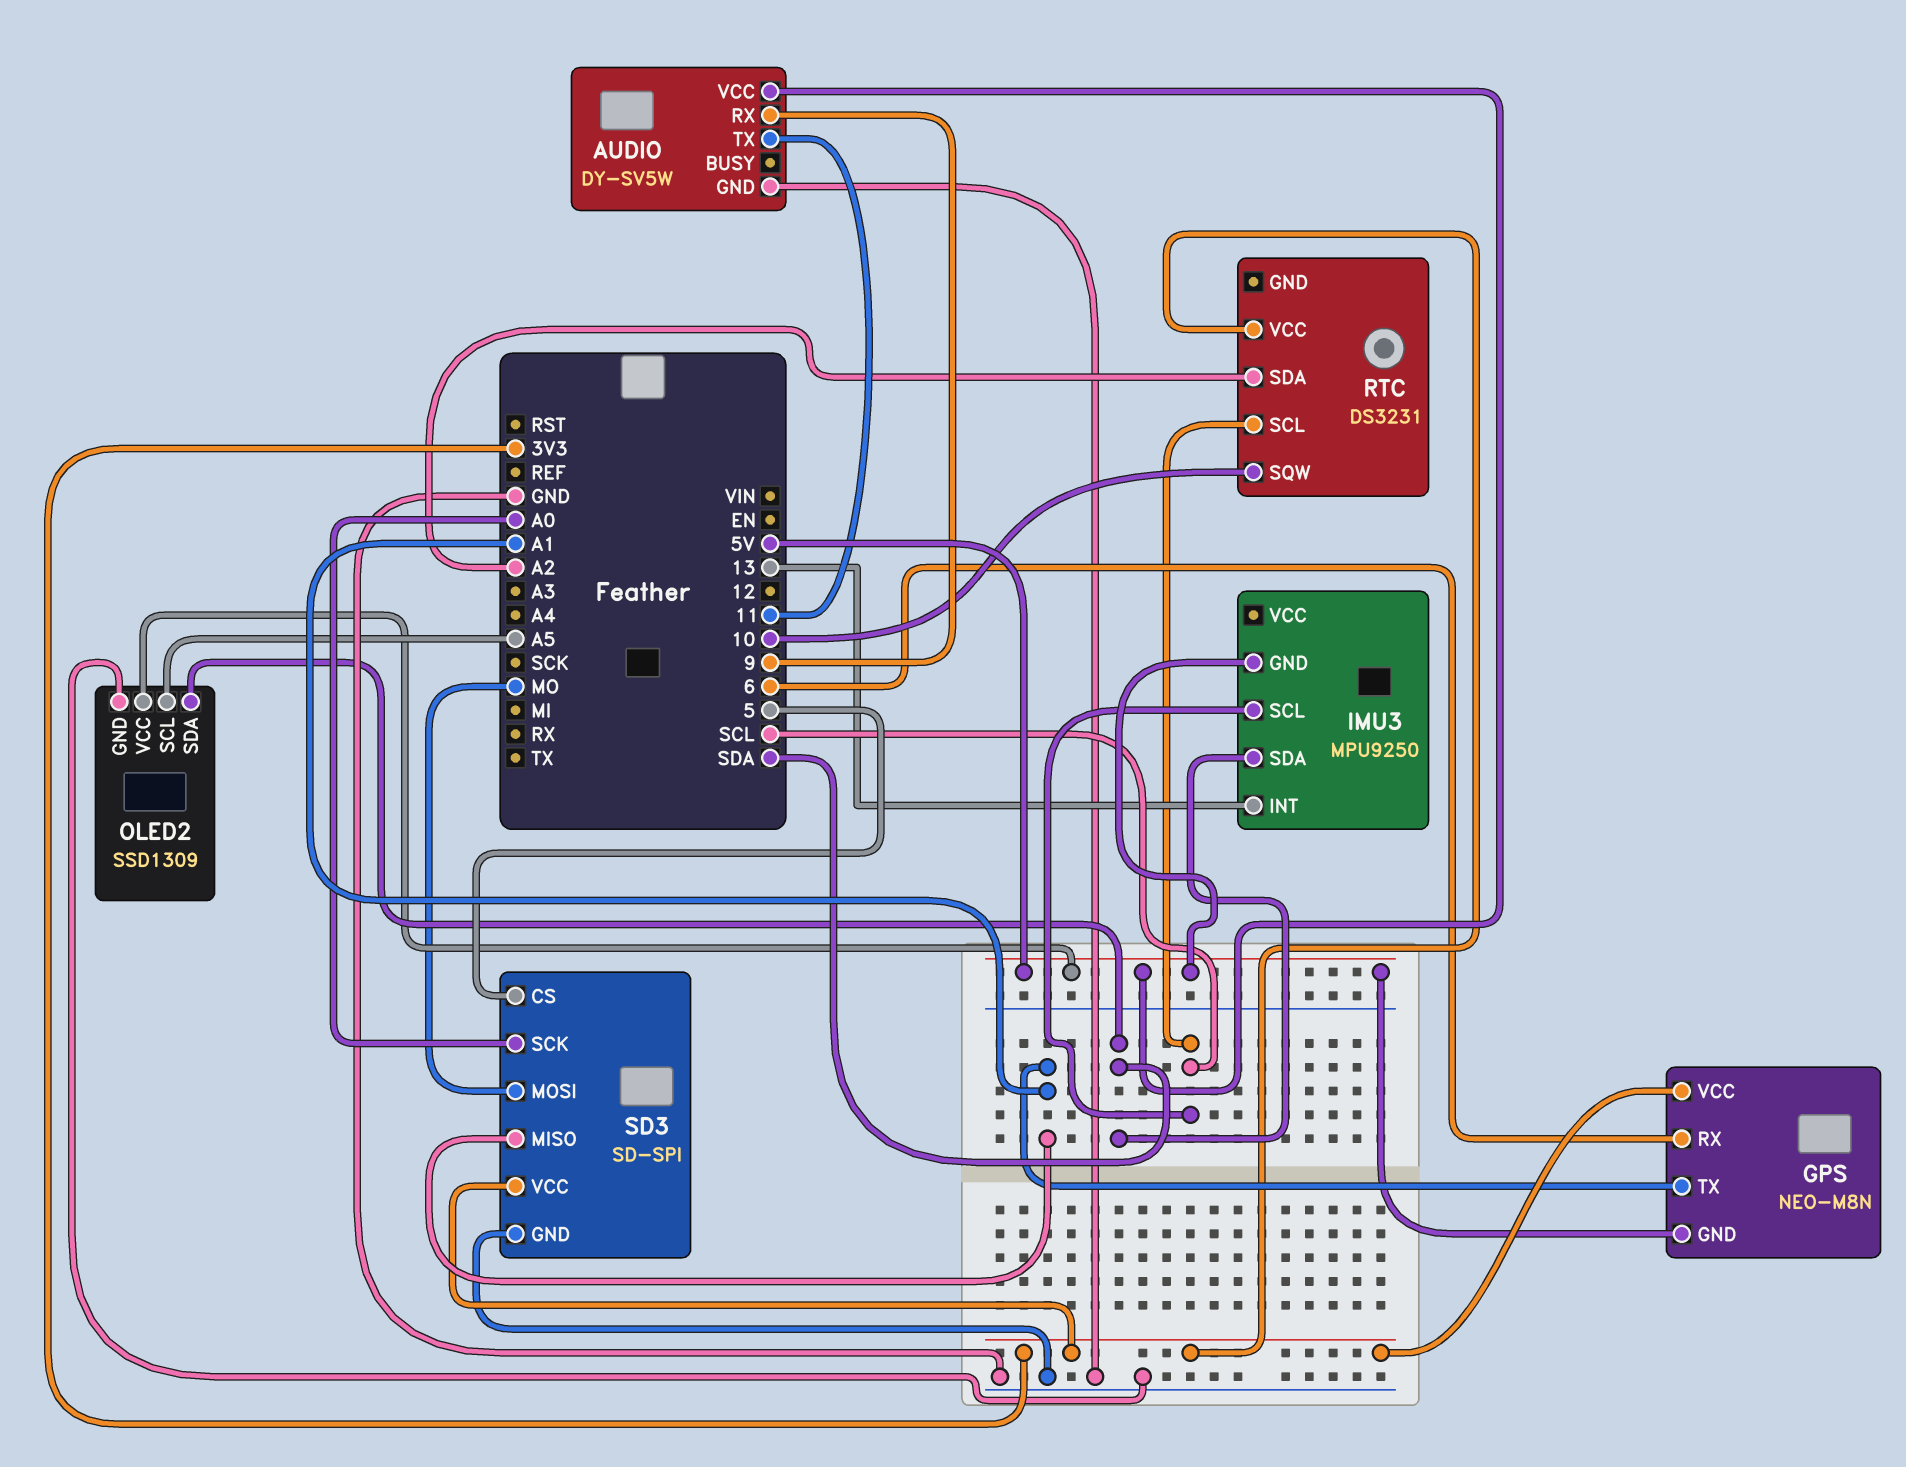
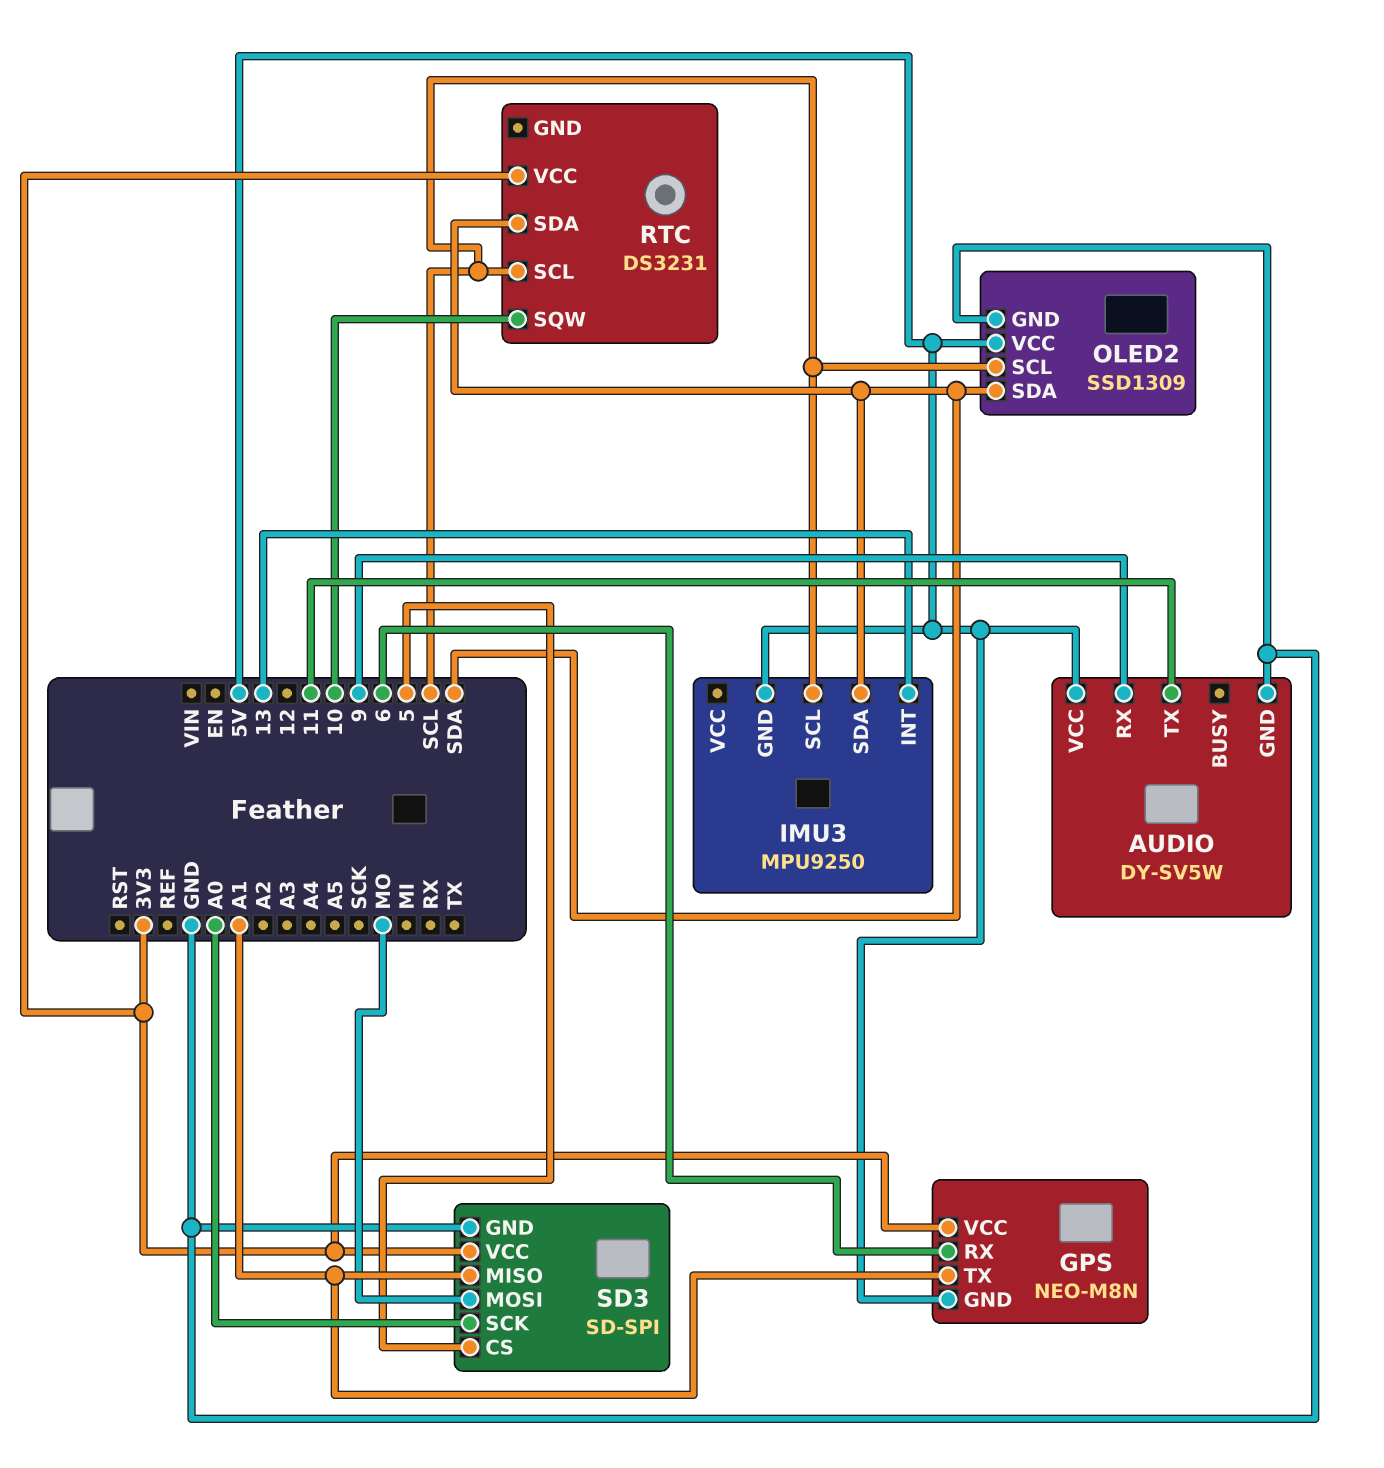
OLED2 pin SCL: A5 -> SCL
RTC pin SDA: A2 -> SDA

